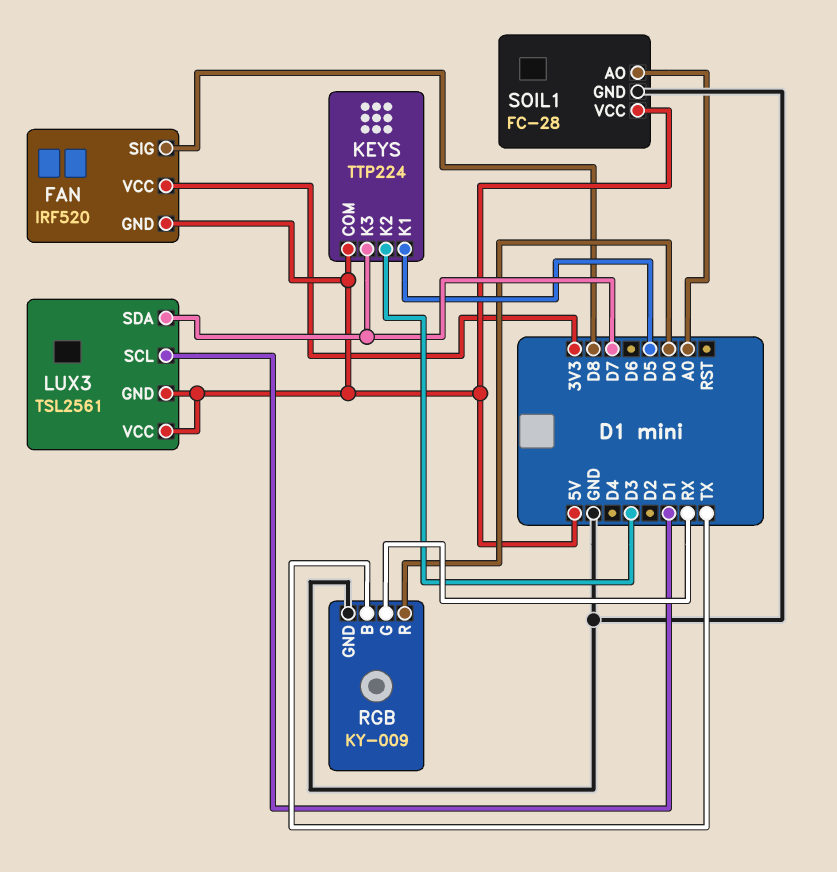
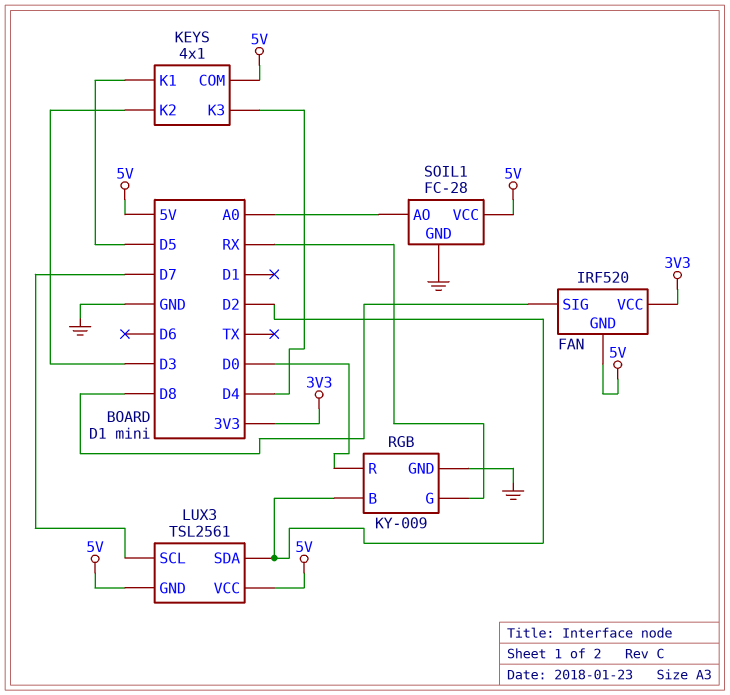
KEYS: TTP224 -> 4x1
KEYS pin K3: D7 -> D4
LUX3 pin SCL: D1 -> D7
LUX3 pin SDA: D7 -> D2
RGB pin B: TX -> D2

